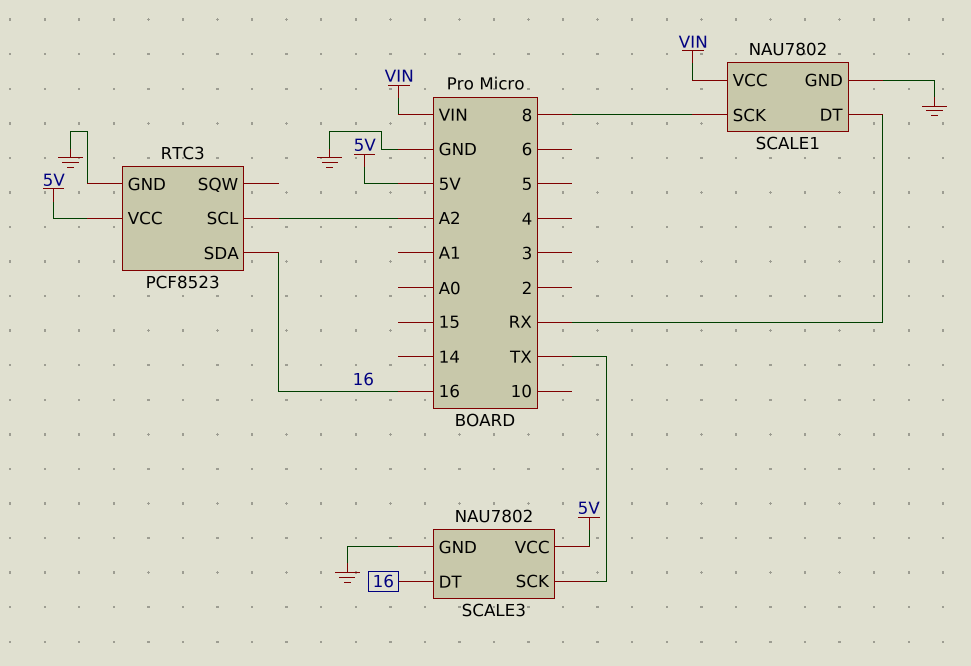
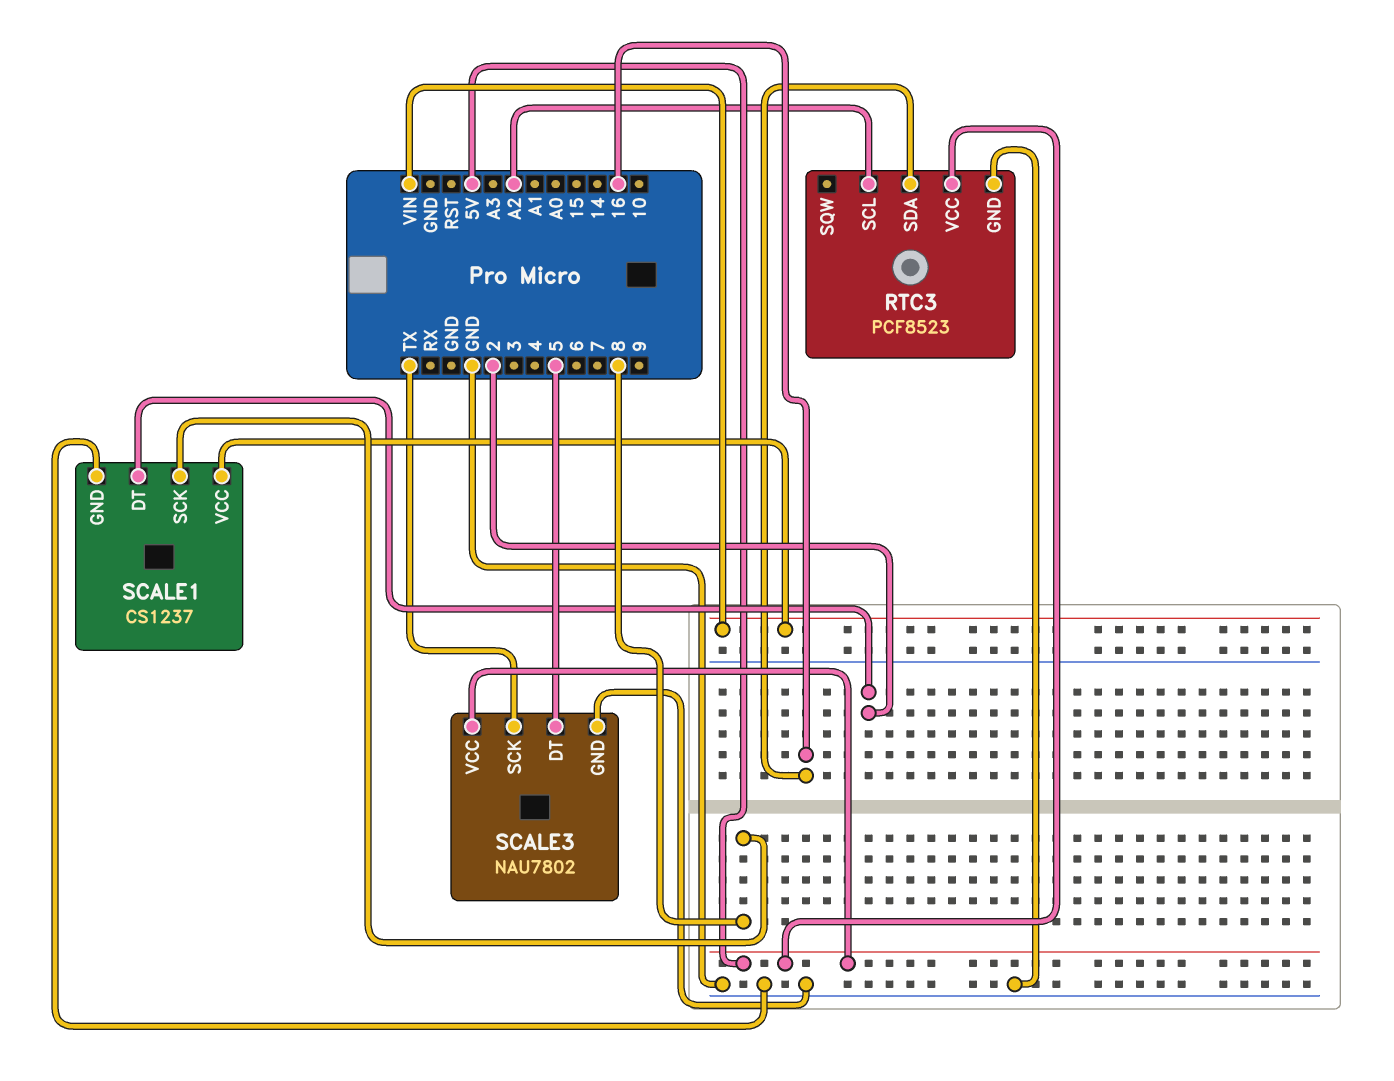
SCALE1: NAU7802 -> CS1237
SCALE1 pin DT: RX -> 2
SCALE3 pin DT: 16 -> 5

